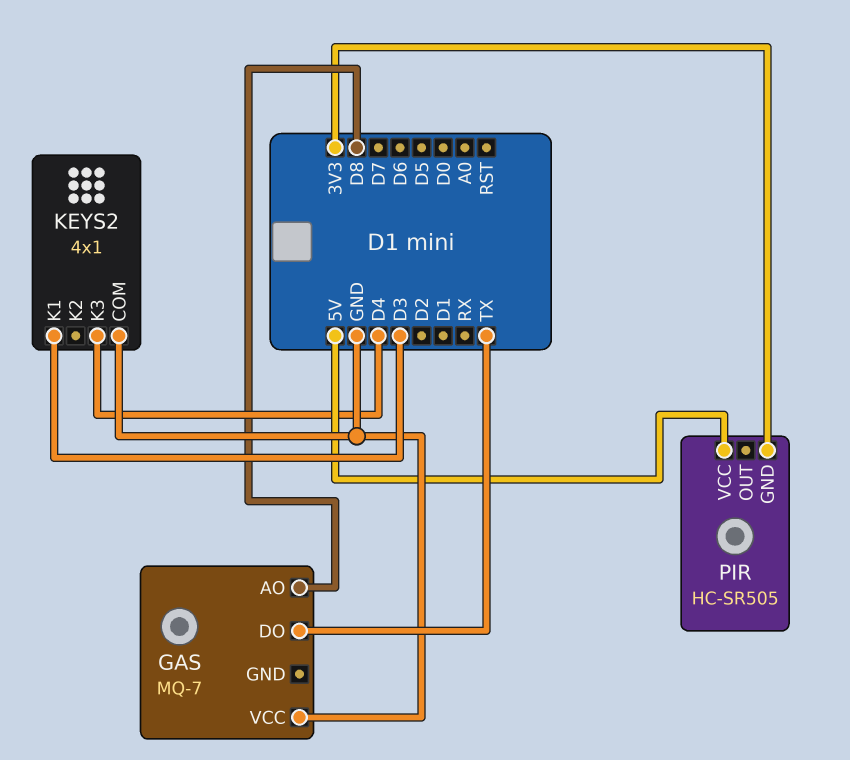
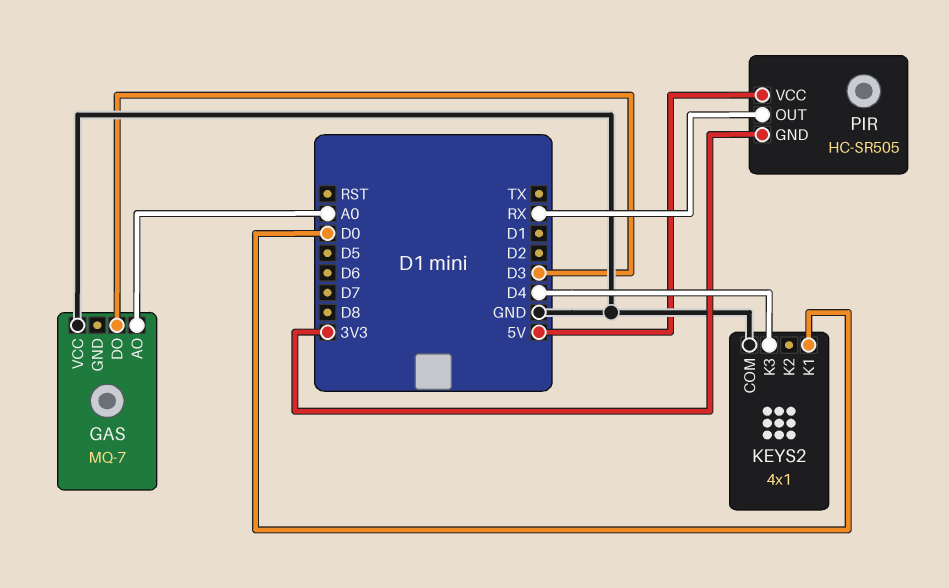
GAS pin AO: D8 -> A0
GAS pin DO: TX -> D3
KEYS2 pin K1: D3 -> D0
PIR pin OUT: none -> RX

